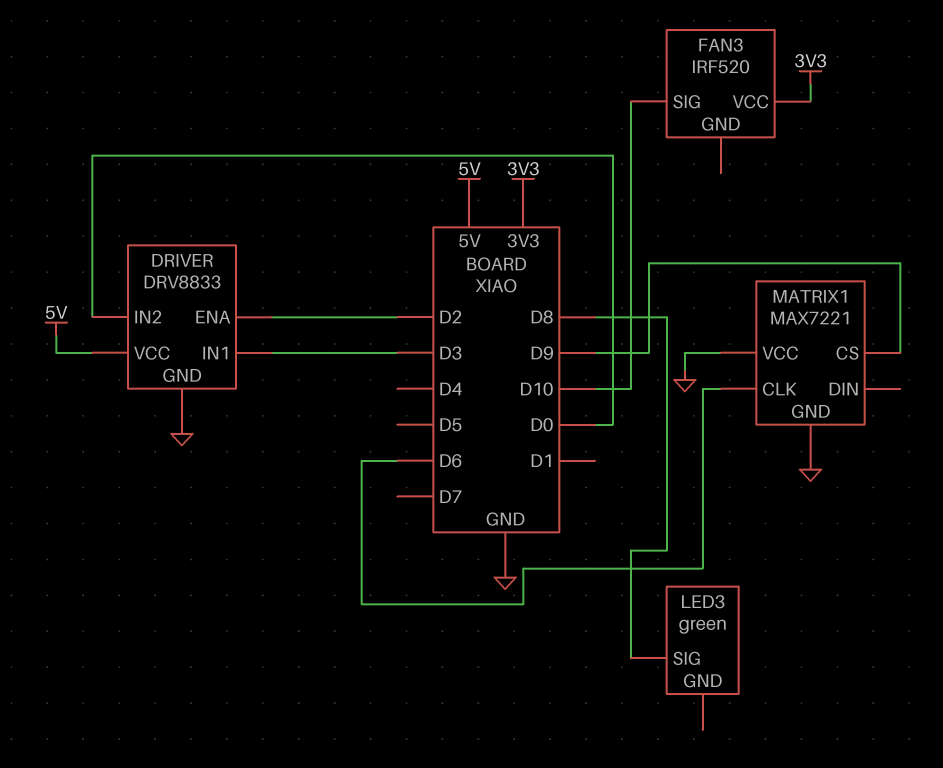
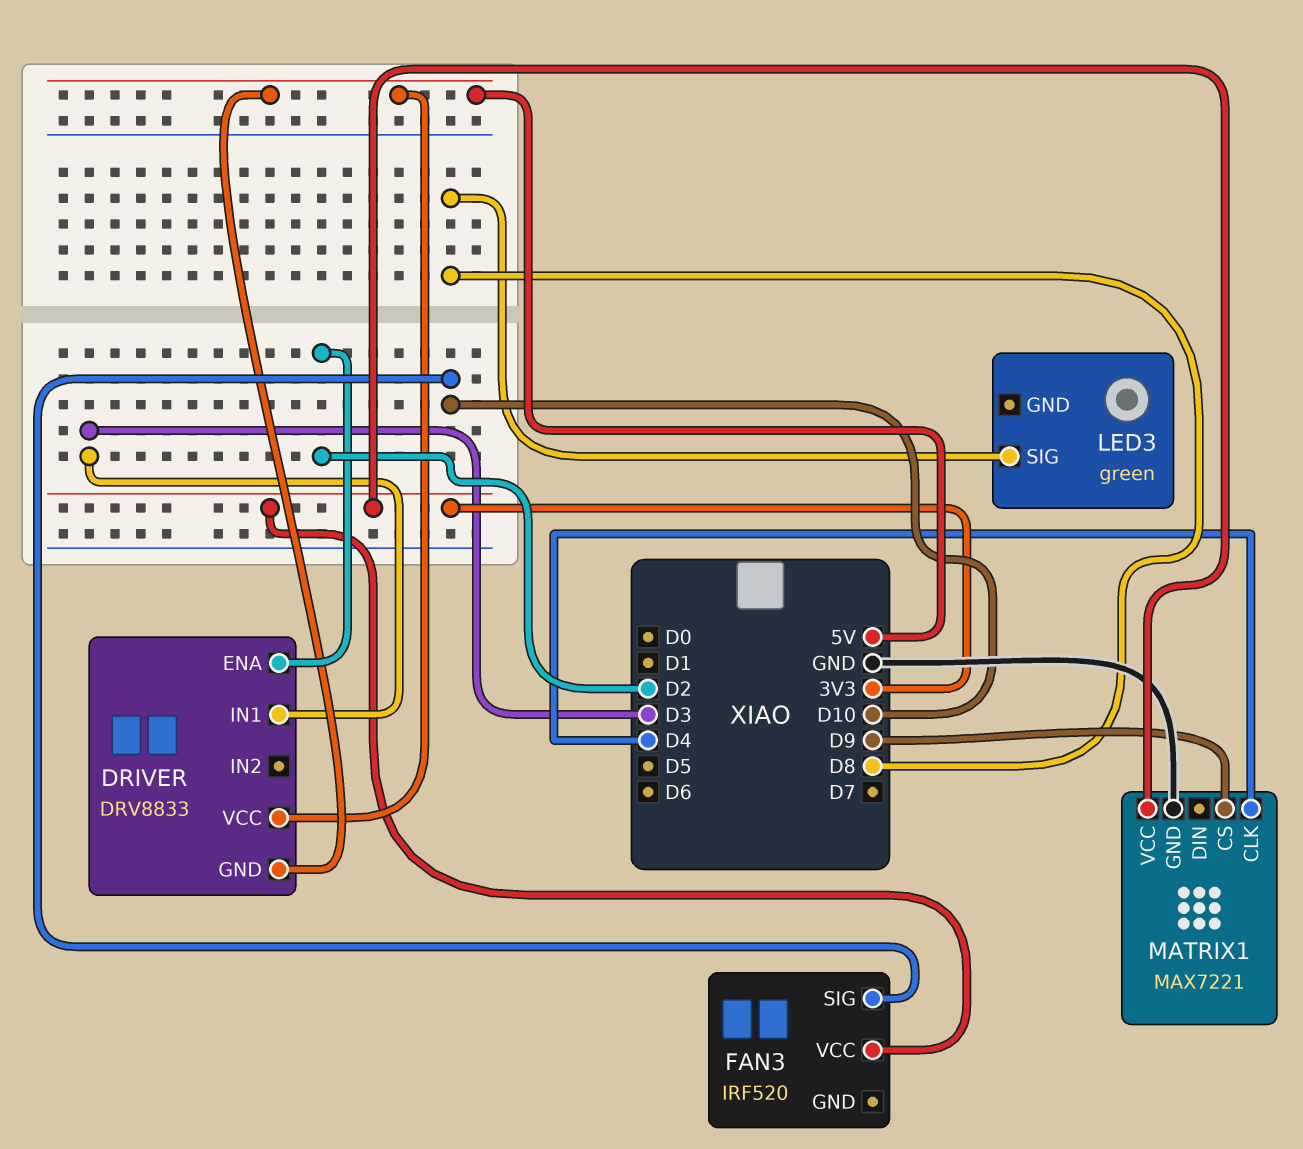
DRIVER pin GND: GND -> 5V
DRIVER pin IN2: D0 -> none
MATRIX1 pin CLK: D6 -> D4
MATRIX1 pin VCC: GND -> 3V3

